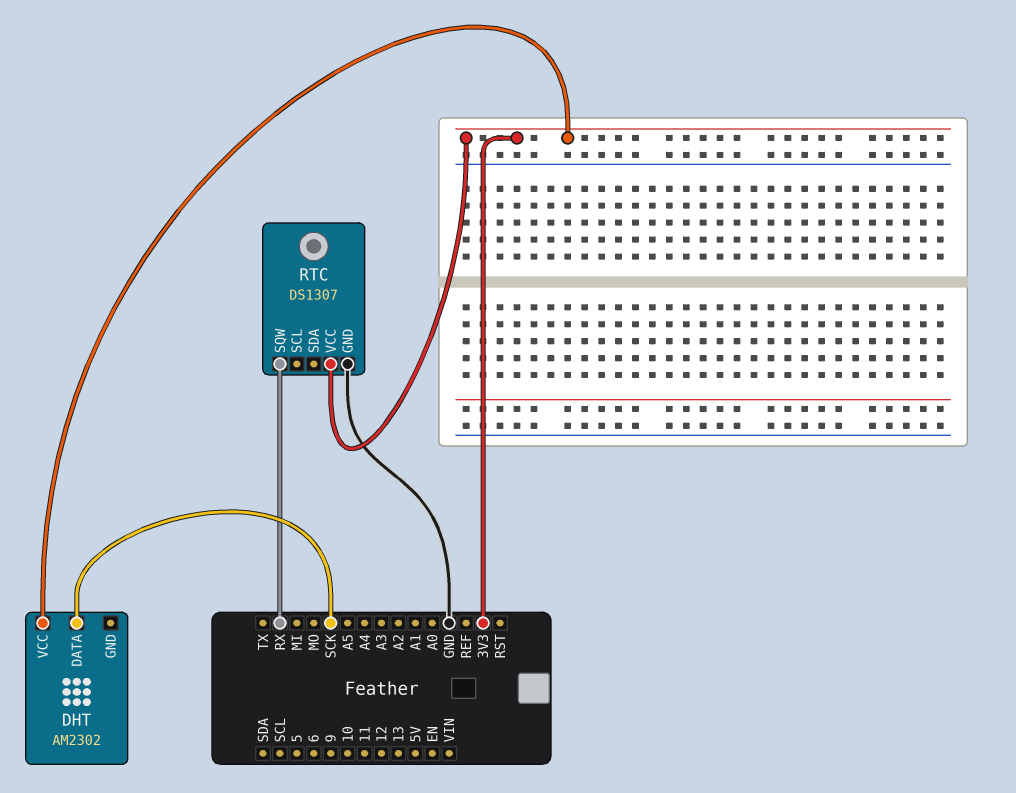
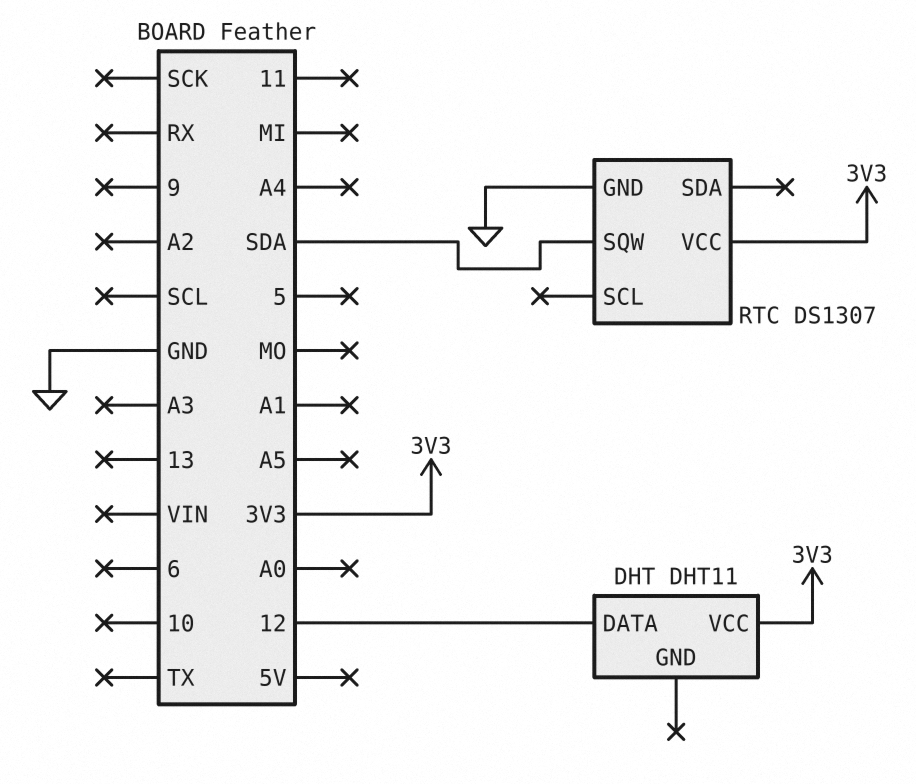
DHT: AM2302 -> DHT11
DHT pin DATA: SCK -> 12
RTC pin SQW: RX -> SDA

